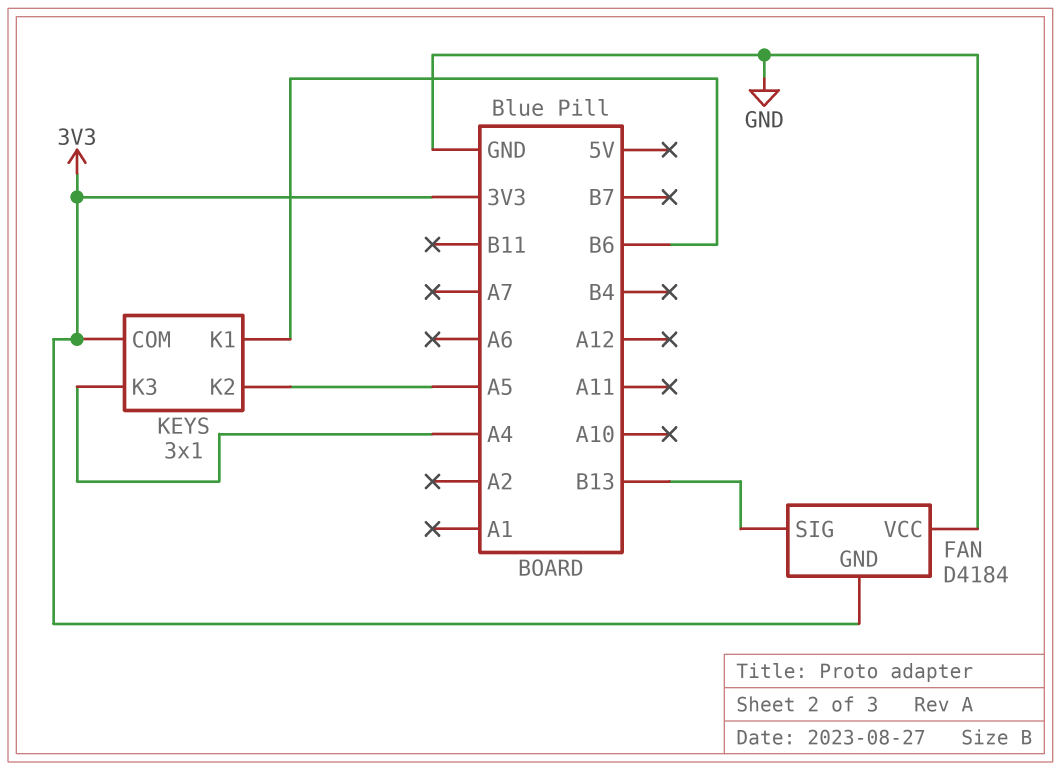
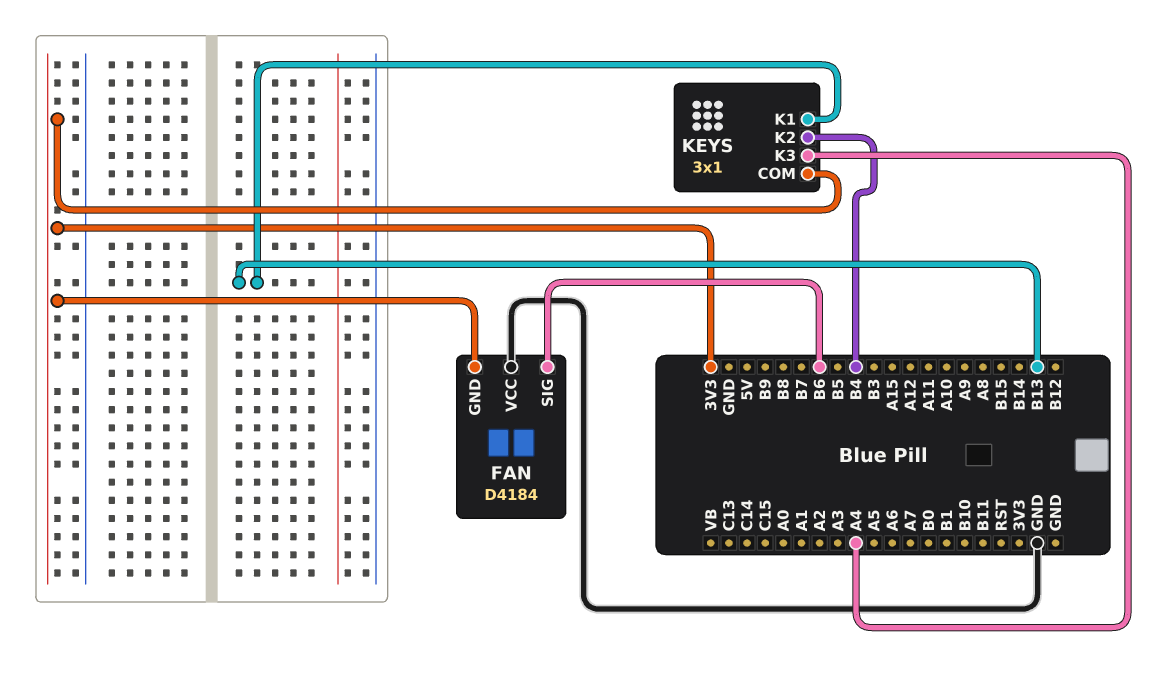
FAN pin SIG: B13 -> B6
KEYS pin K1: B6 -> B13
KEYS pin K2: A5 -> B4

